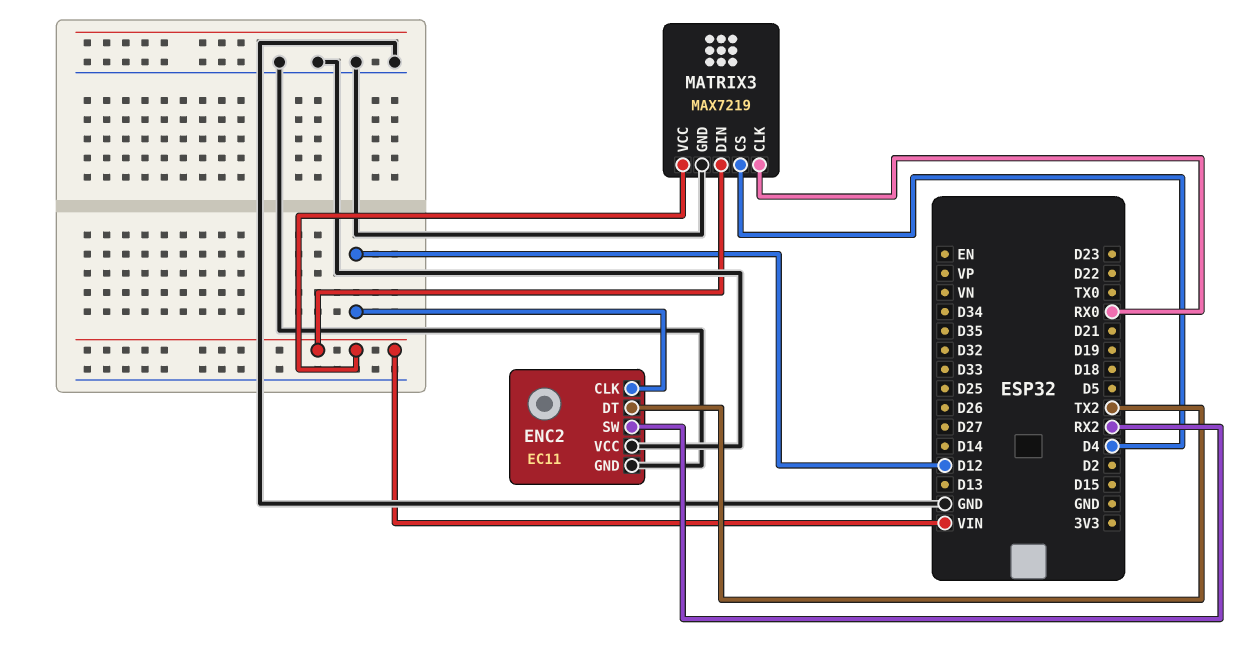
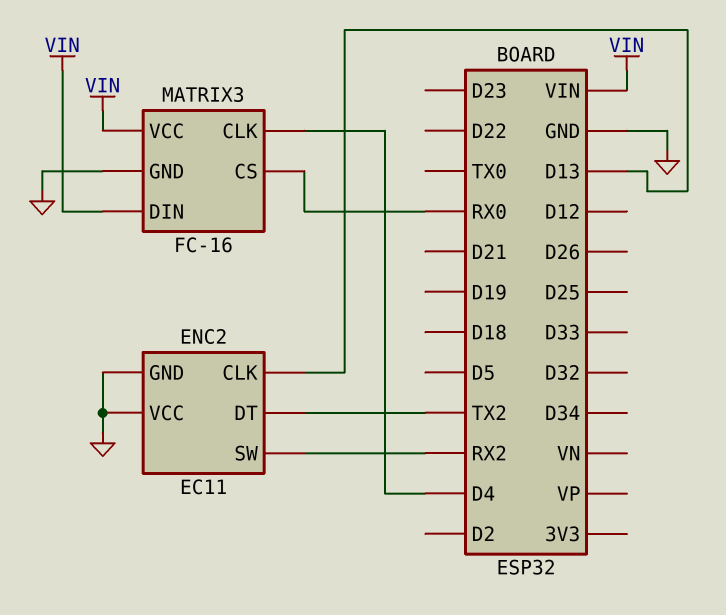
ENC2 pin CLK: D12 -> D13
MATRIX3: MAX7219 -> FC-16
MATRIX3 pin CLK: RX0 -> D4
MATRIX3 pin CS: D4 -> RX0

